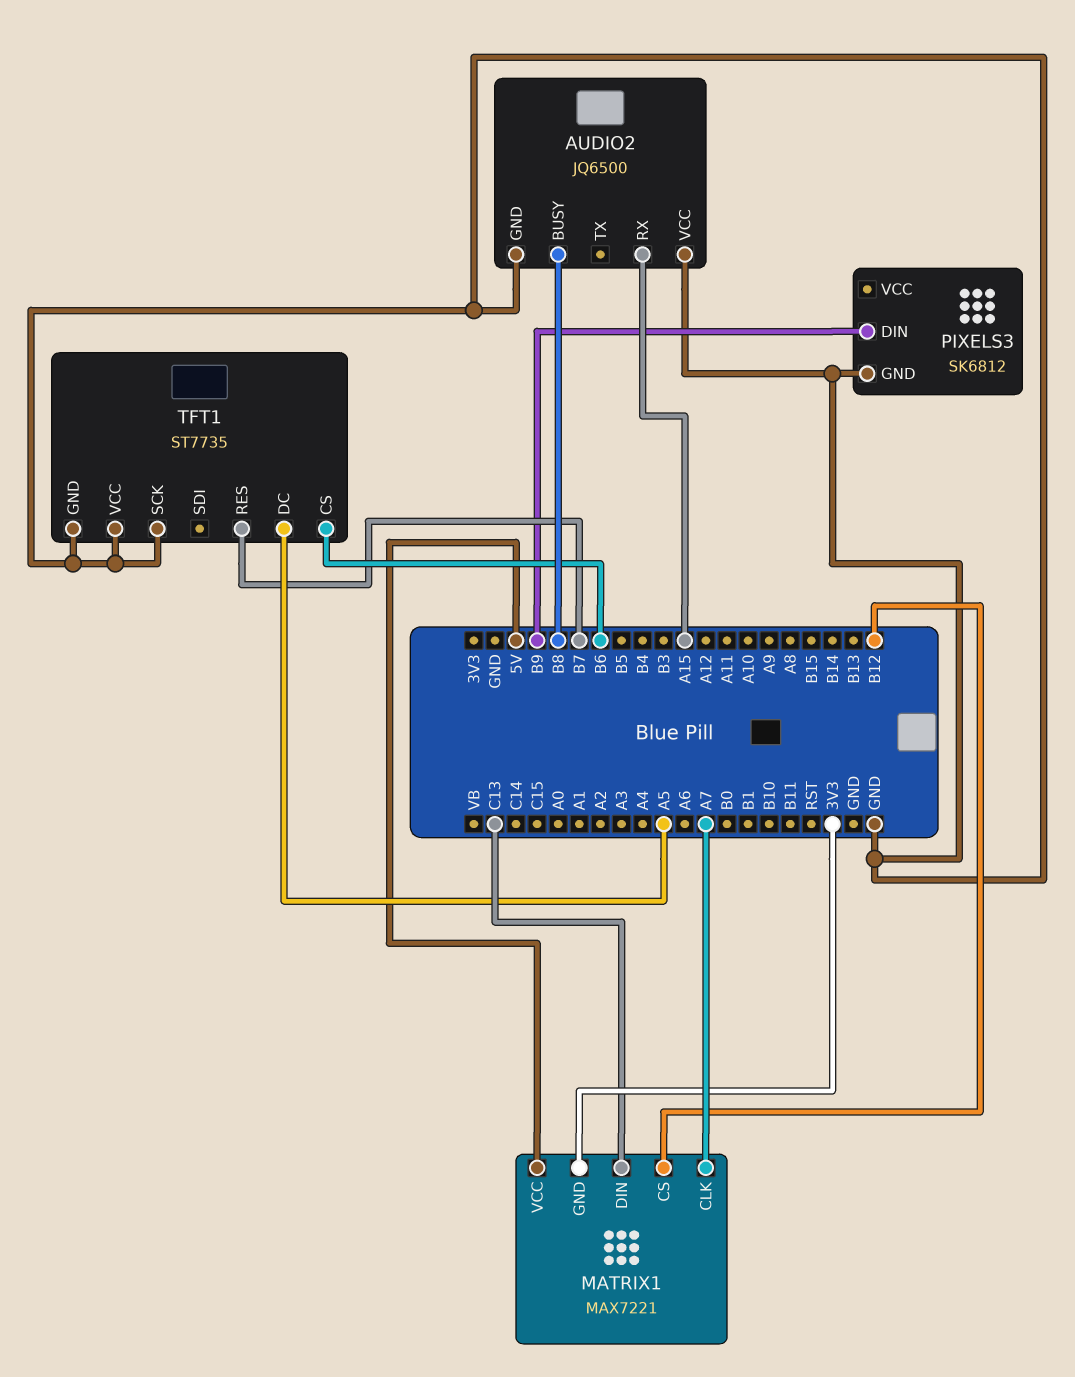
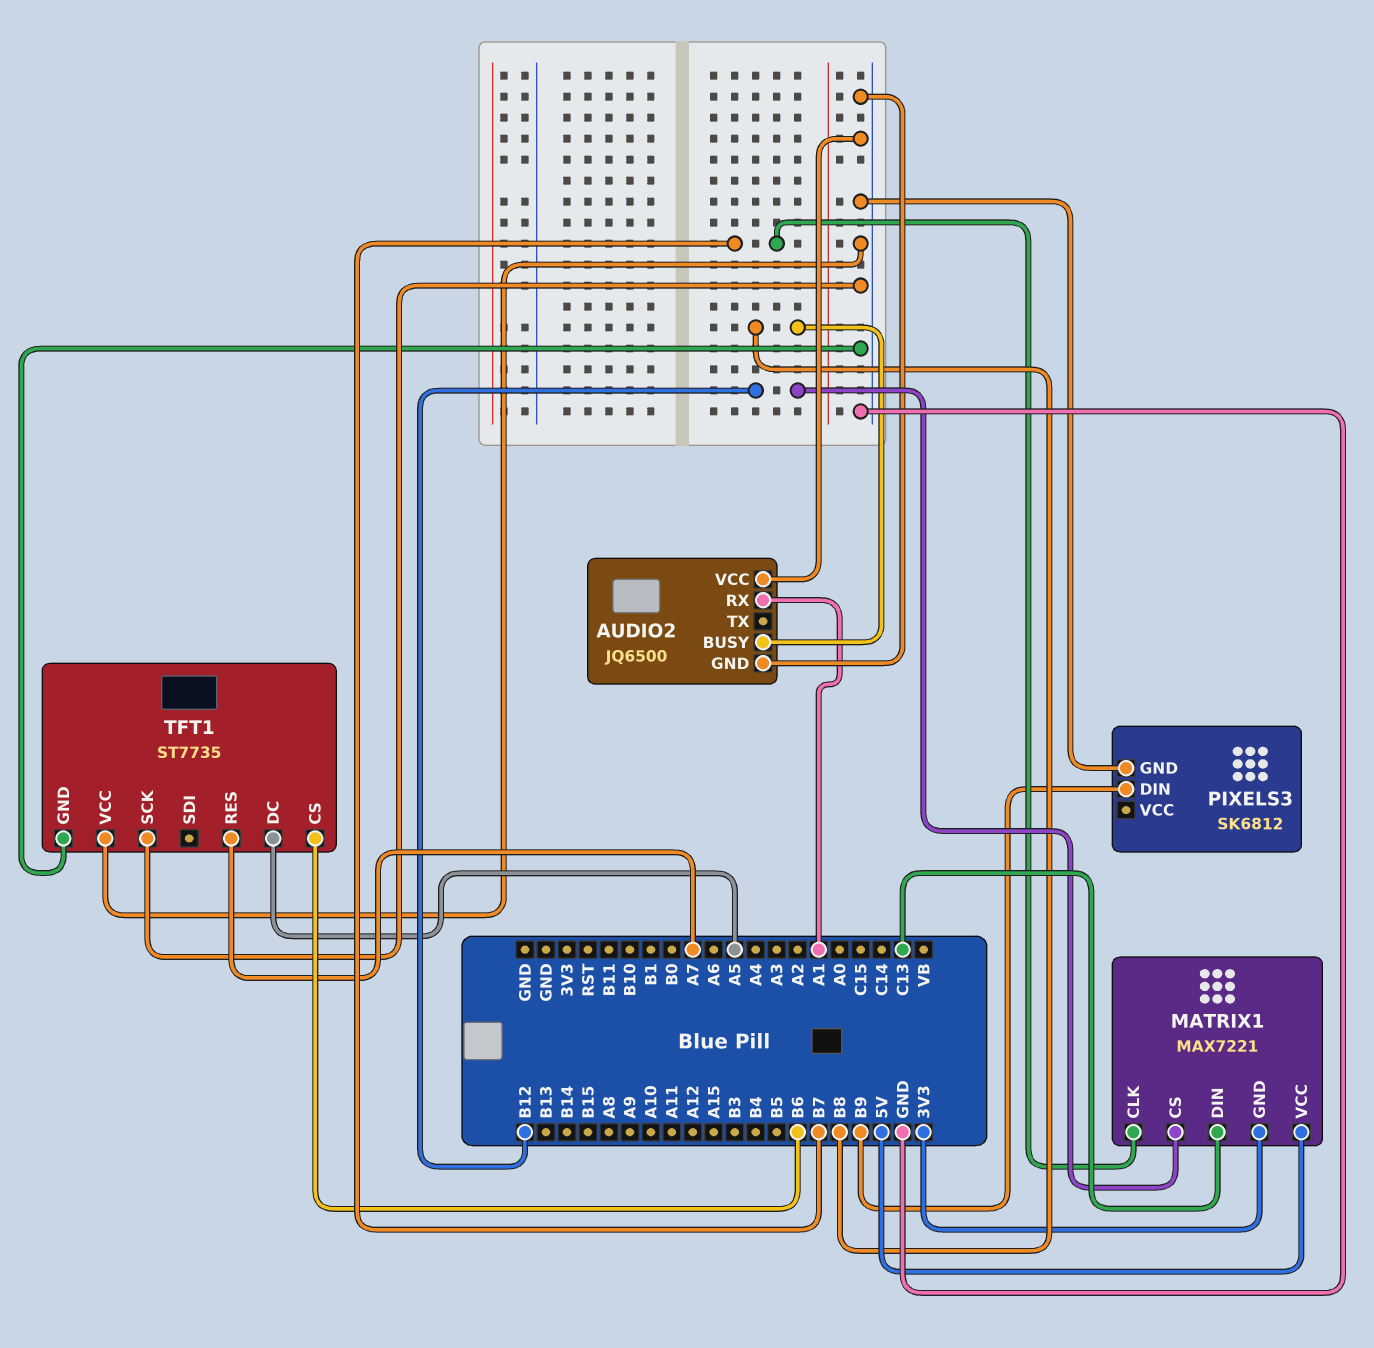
AUDIO2 pin RX: A15 -> A1
MATRIX1 pin CLK: A7 -> B7
TFT1 pin RES: B7 -> A7

